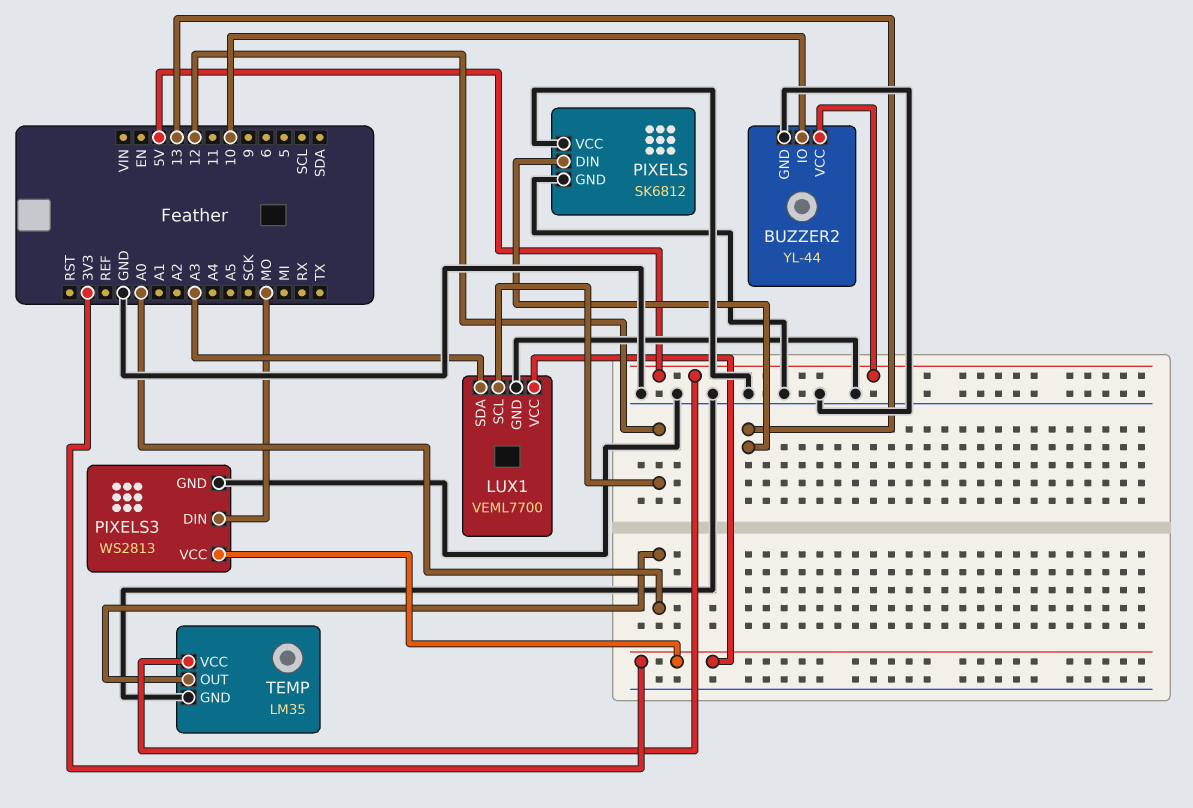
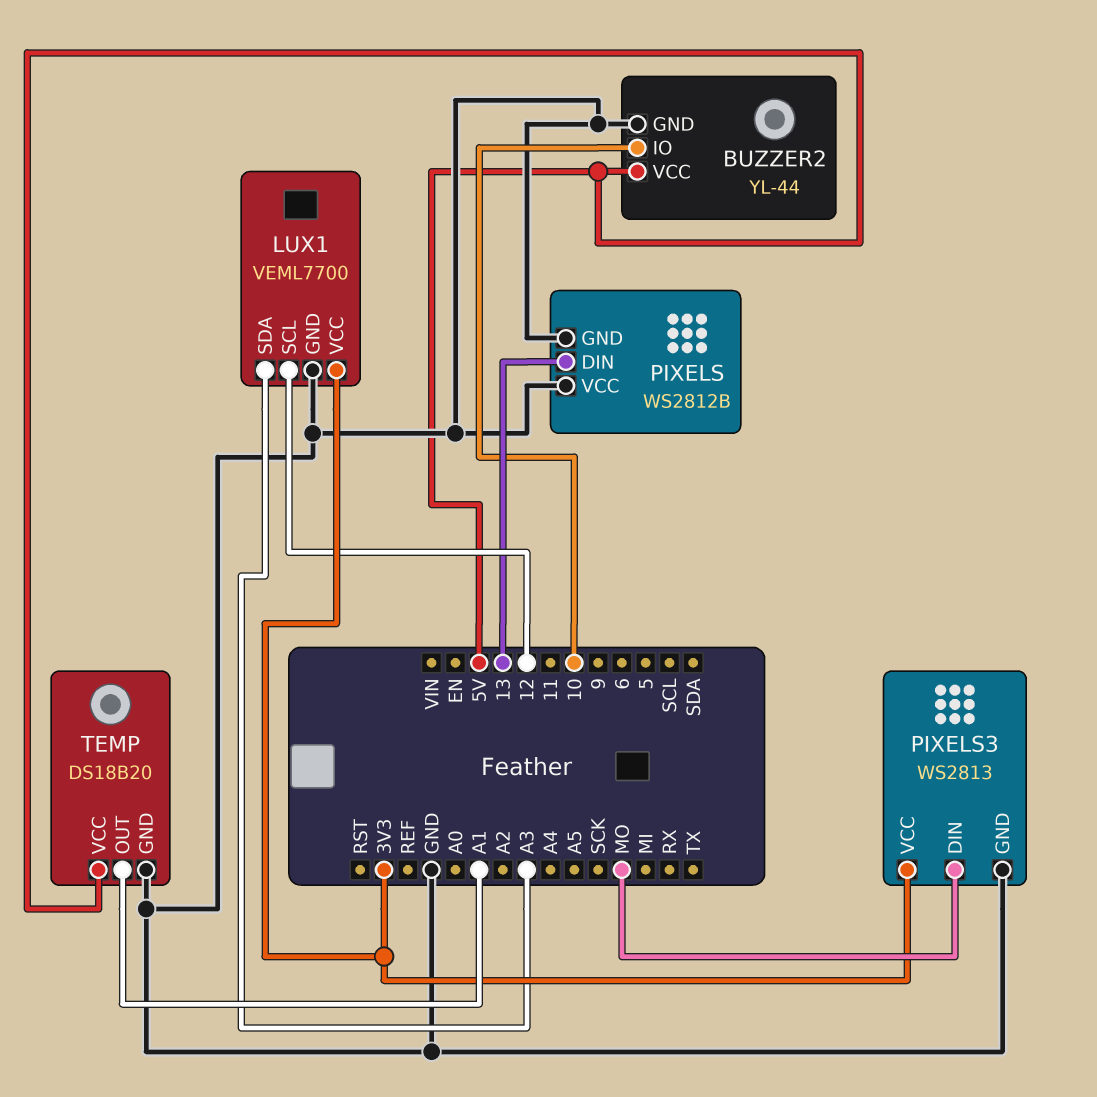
PIXELS: SK6812 -> WS2812B
TEMP: LM35 -> DS18B20
TEMP pin OUT: A0 -> A1

